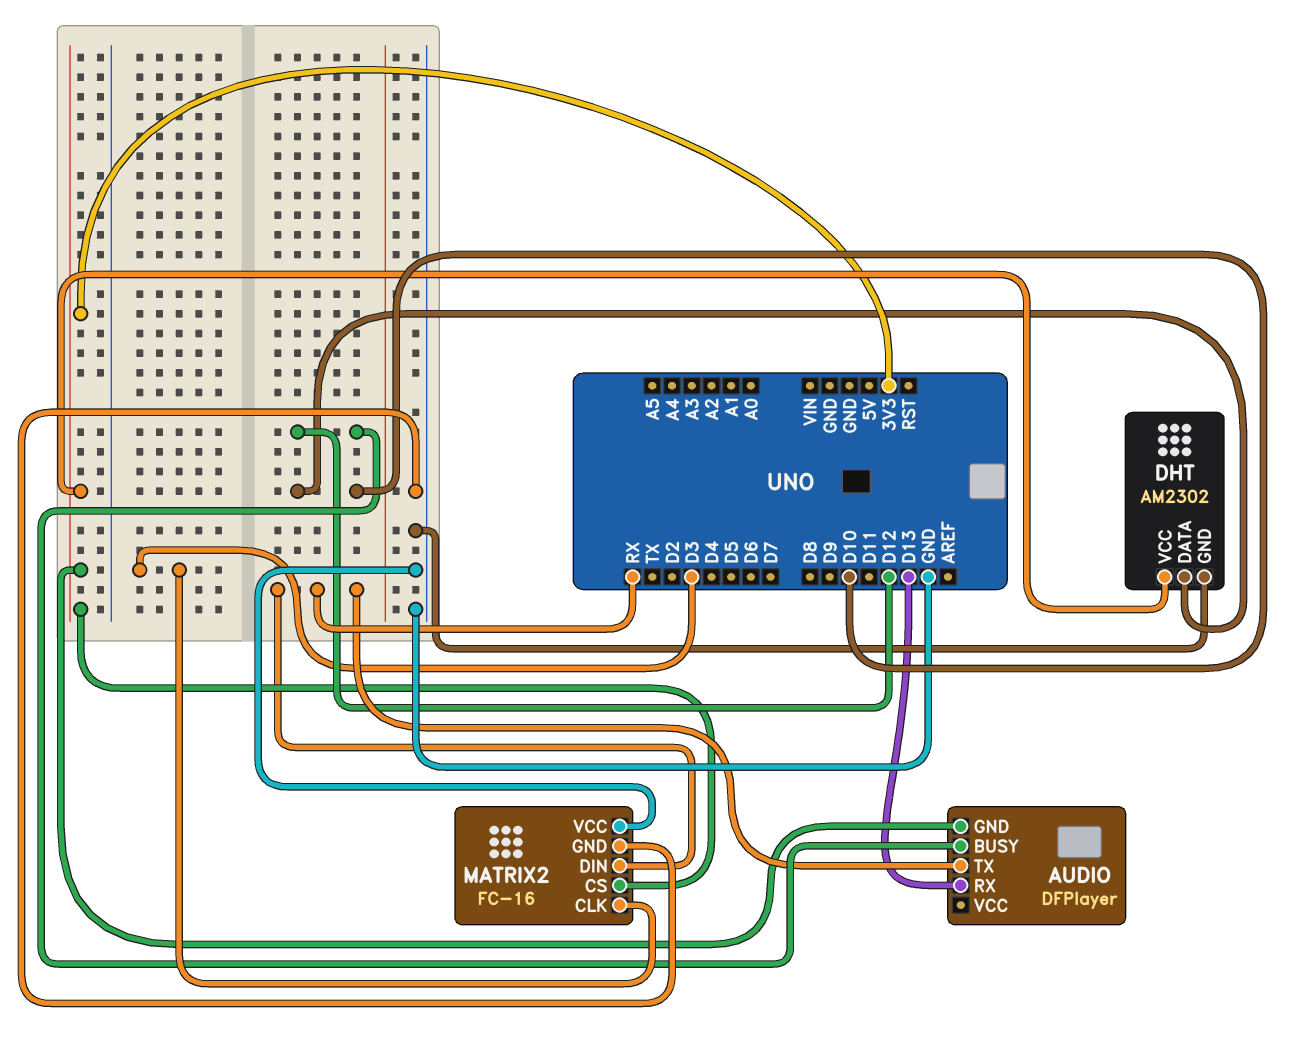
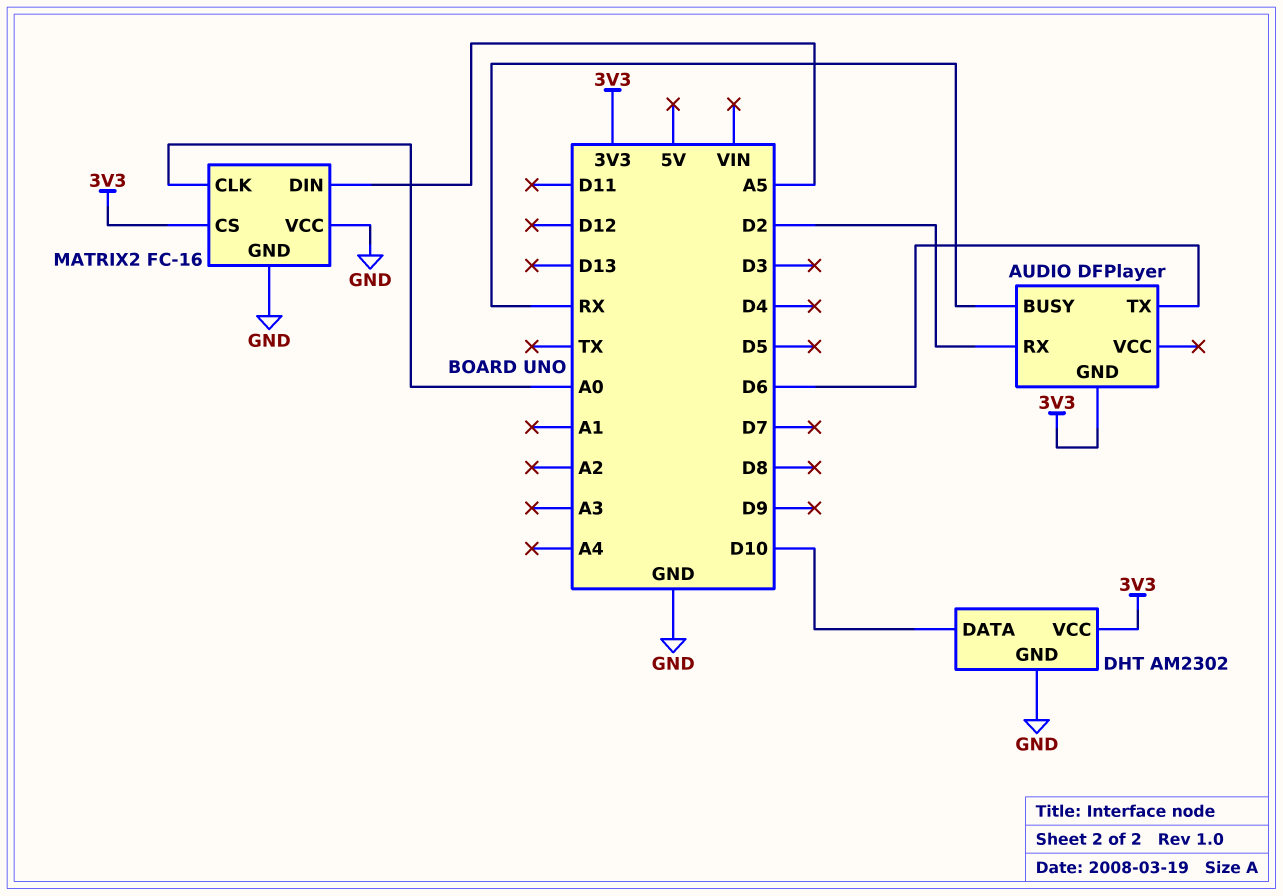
AUDIO pin BUSY: D12 -> RX
AUDIO pin RX: D13 -> D2
AUDIO pin TX: RX -> D6
MATRIX2 pin CLK: D3 -> A0
MATRIX2 pin DIN: RX -> A5

